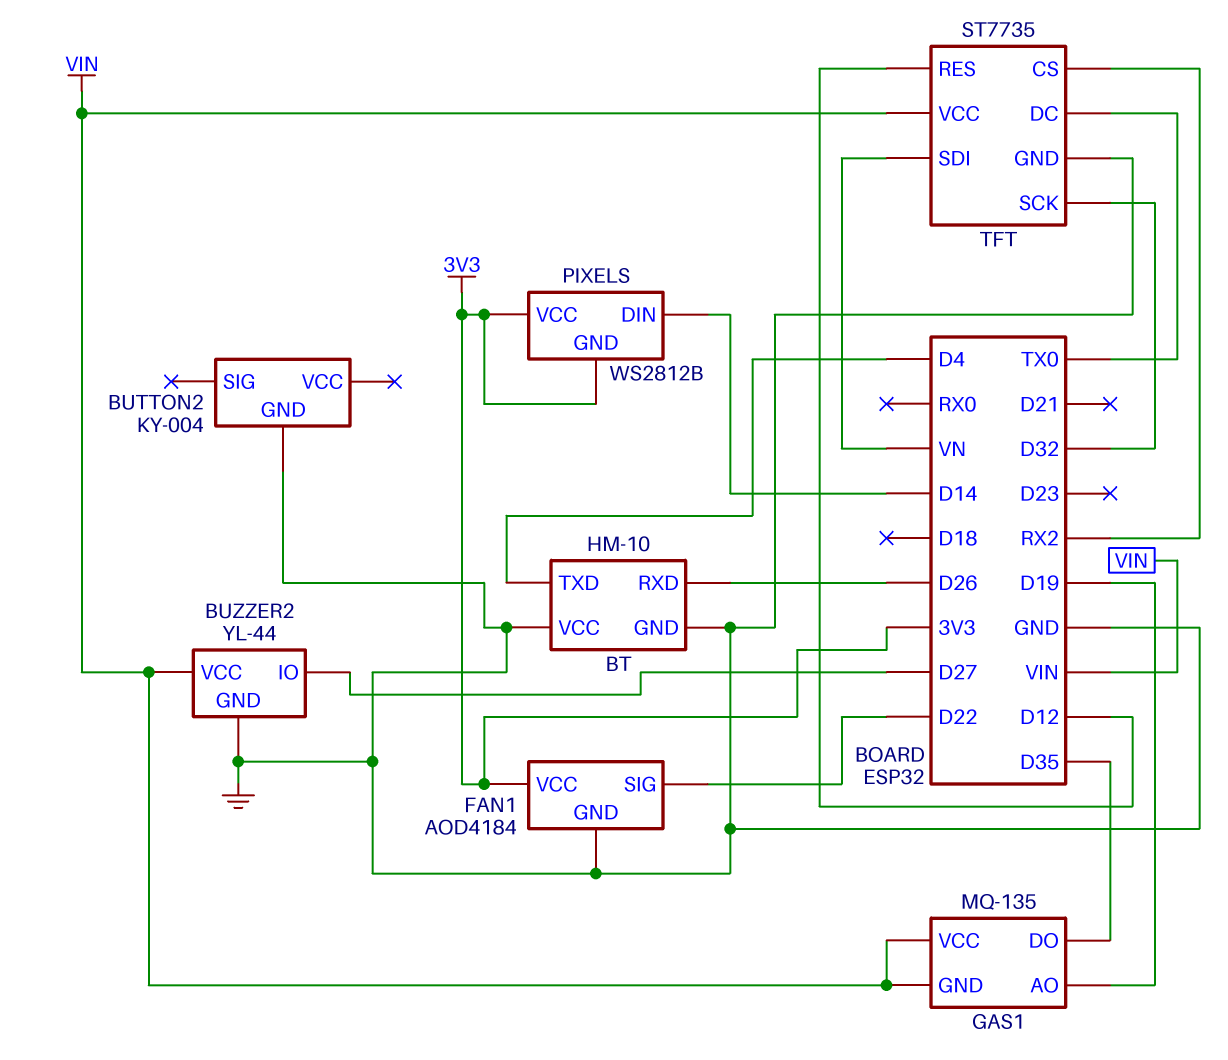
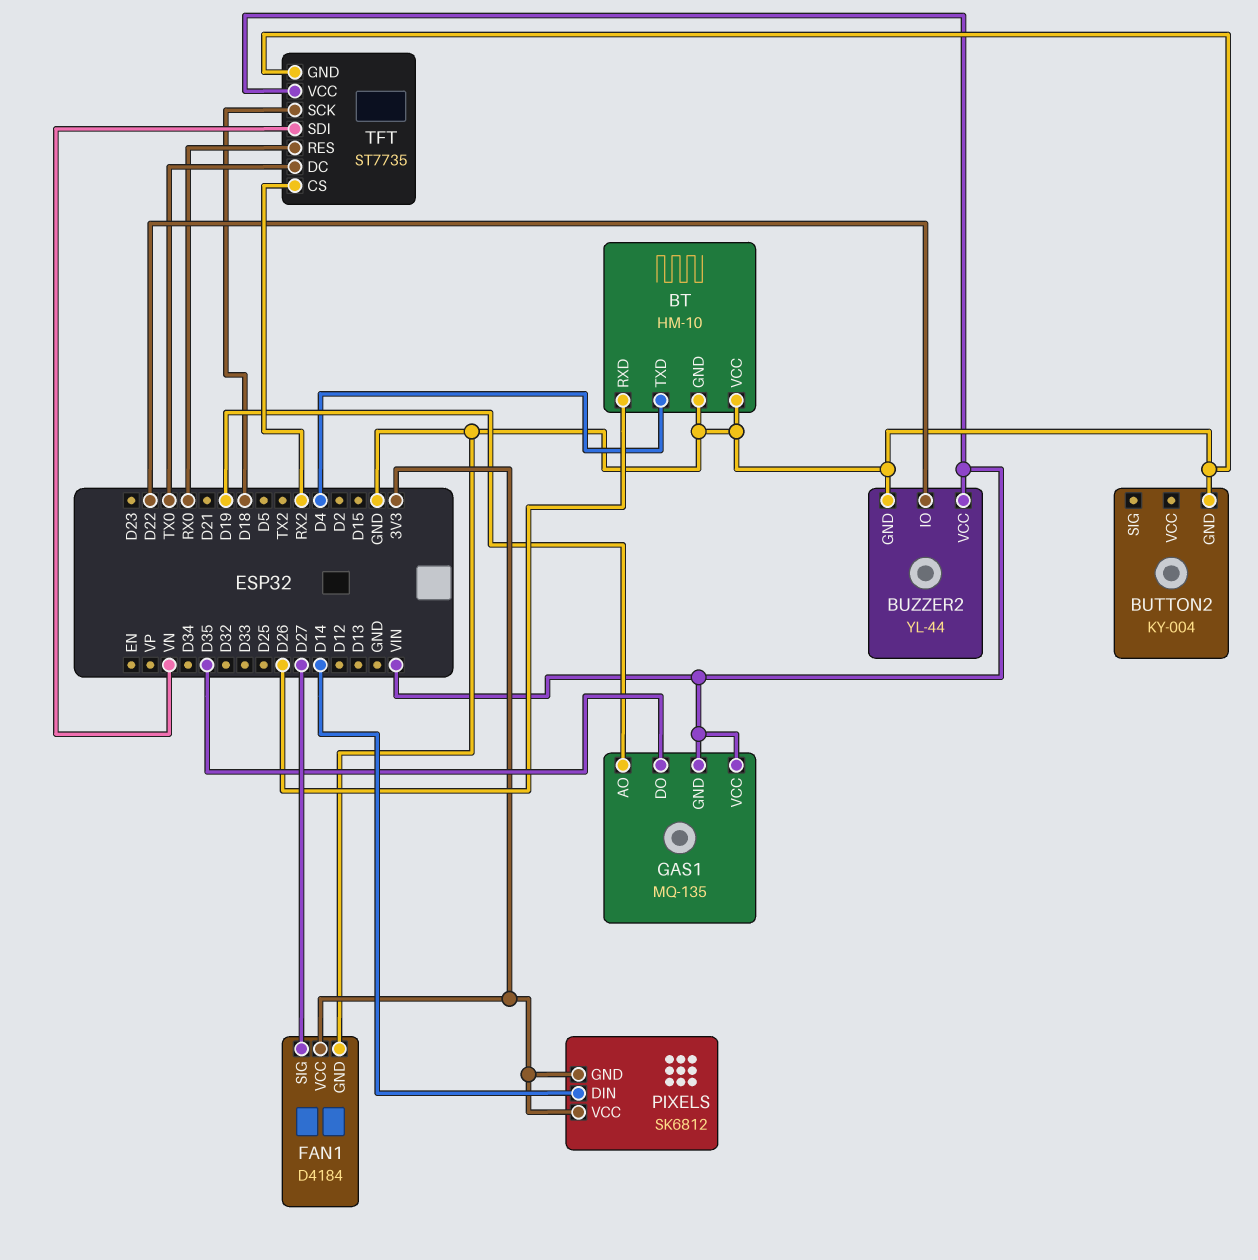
BUZZER2 pin IO: D27 -> D22
FAN1: AOD4184 -> D4184
FAN1 pin SIG: D22 -> D27
PIXELS: WS2812B -> SK6812
TFT pin RES: D12 -> RX0
TFT pin SCK: D32 -> D18

